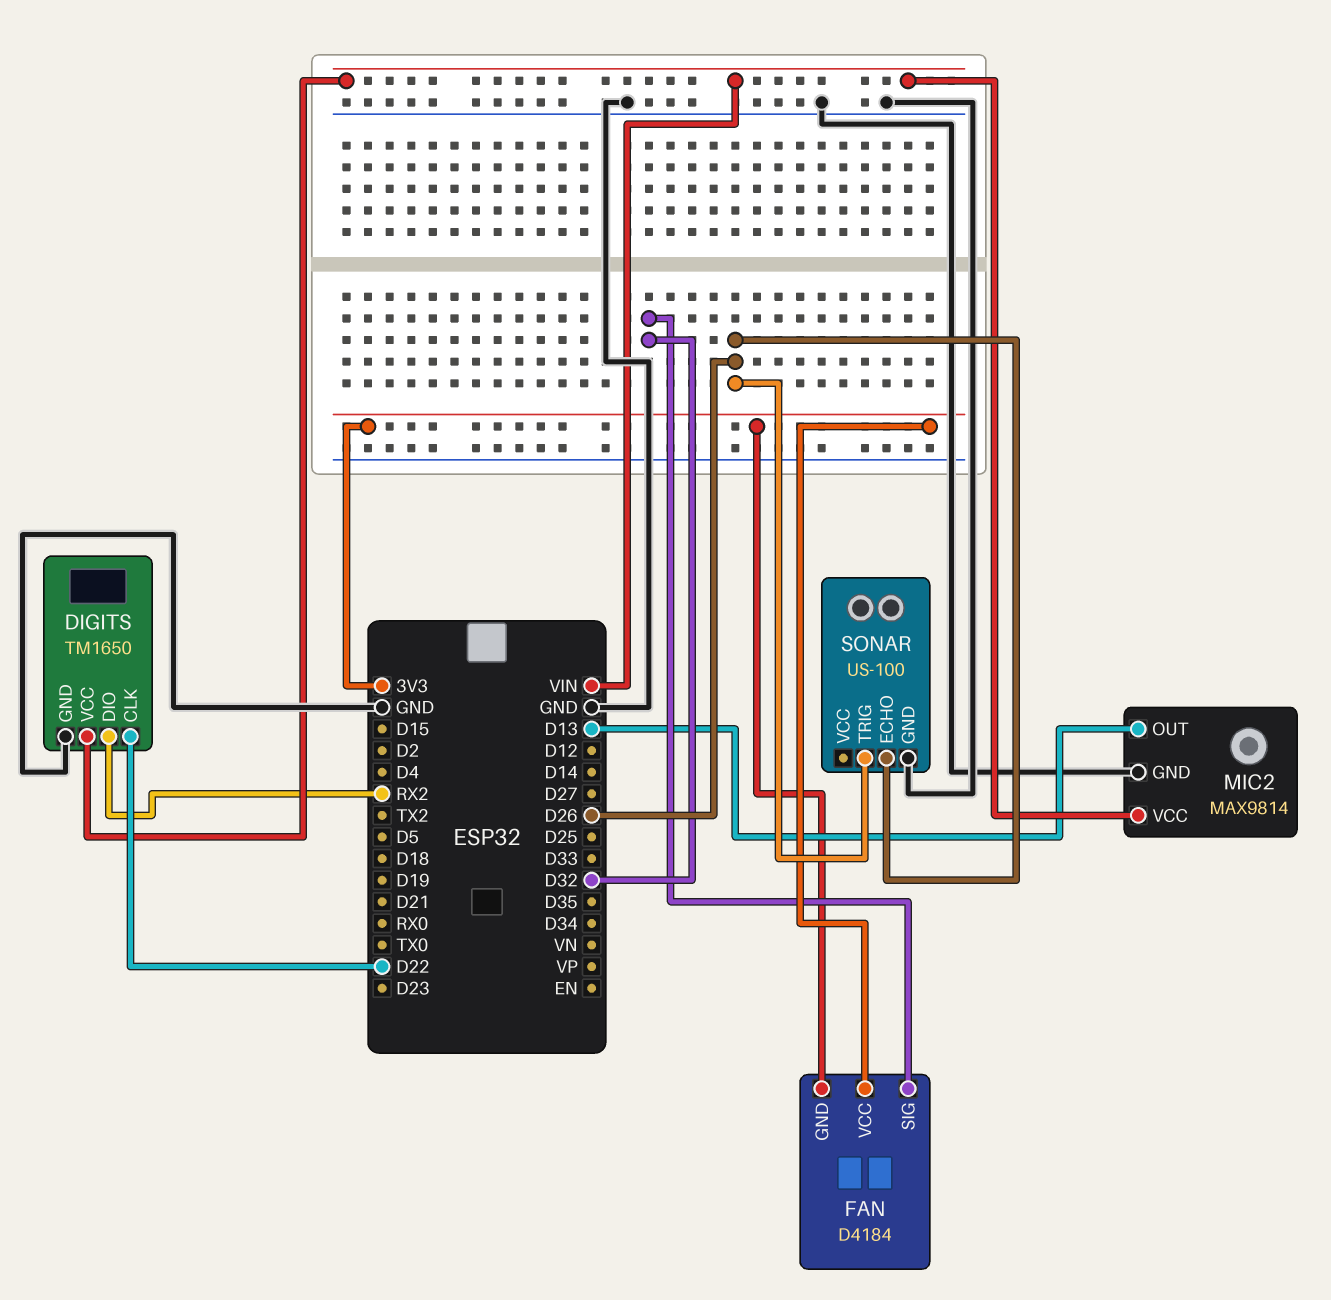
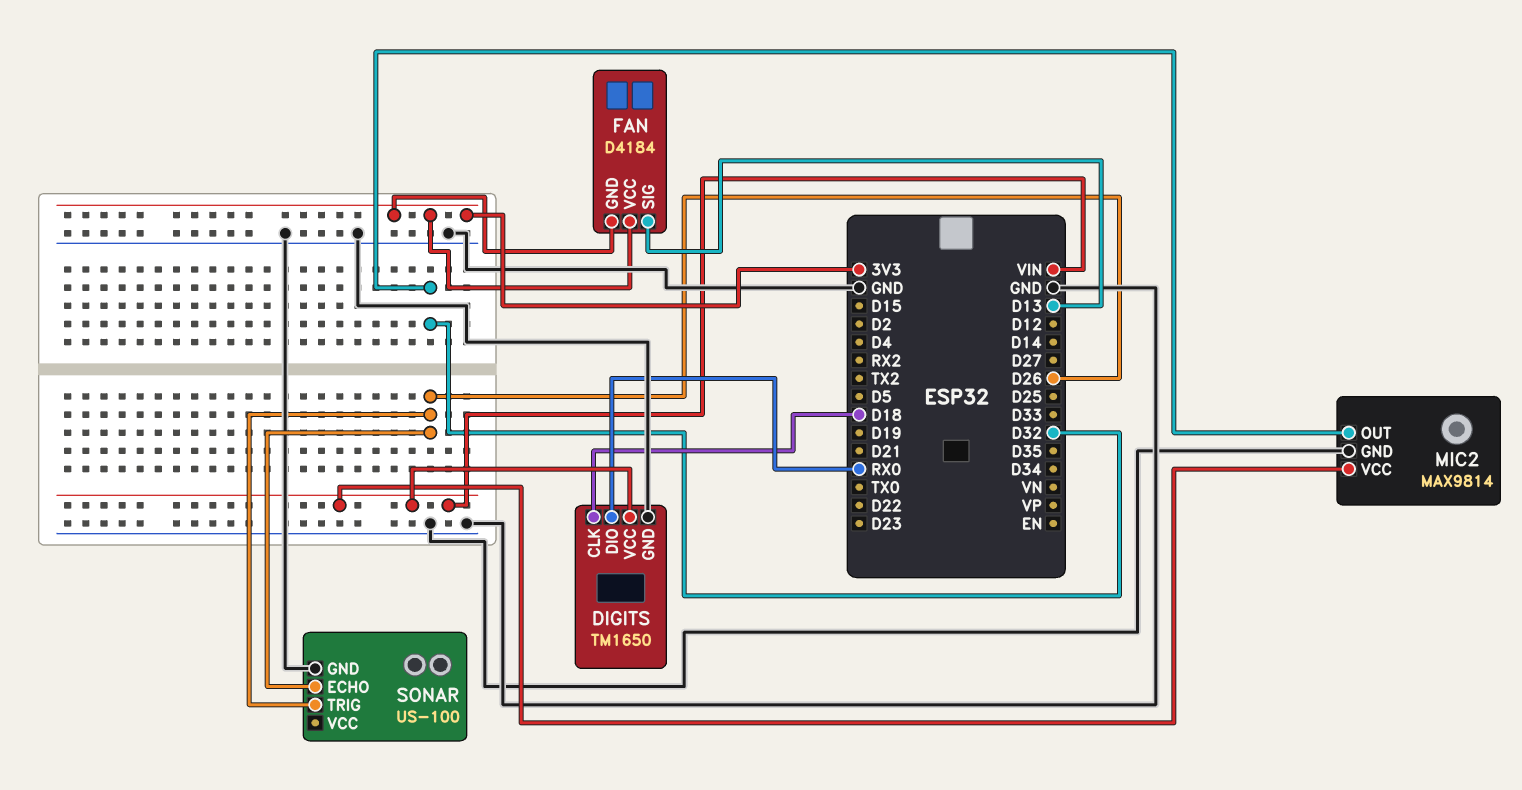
DIGITS pin CLK: D22 -> D18
DIGITS pin DIO: RX2 -> RX0
FAN pin SIG: D32 -> D13
MIC2 pin OUT: D13 -> D32

